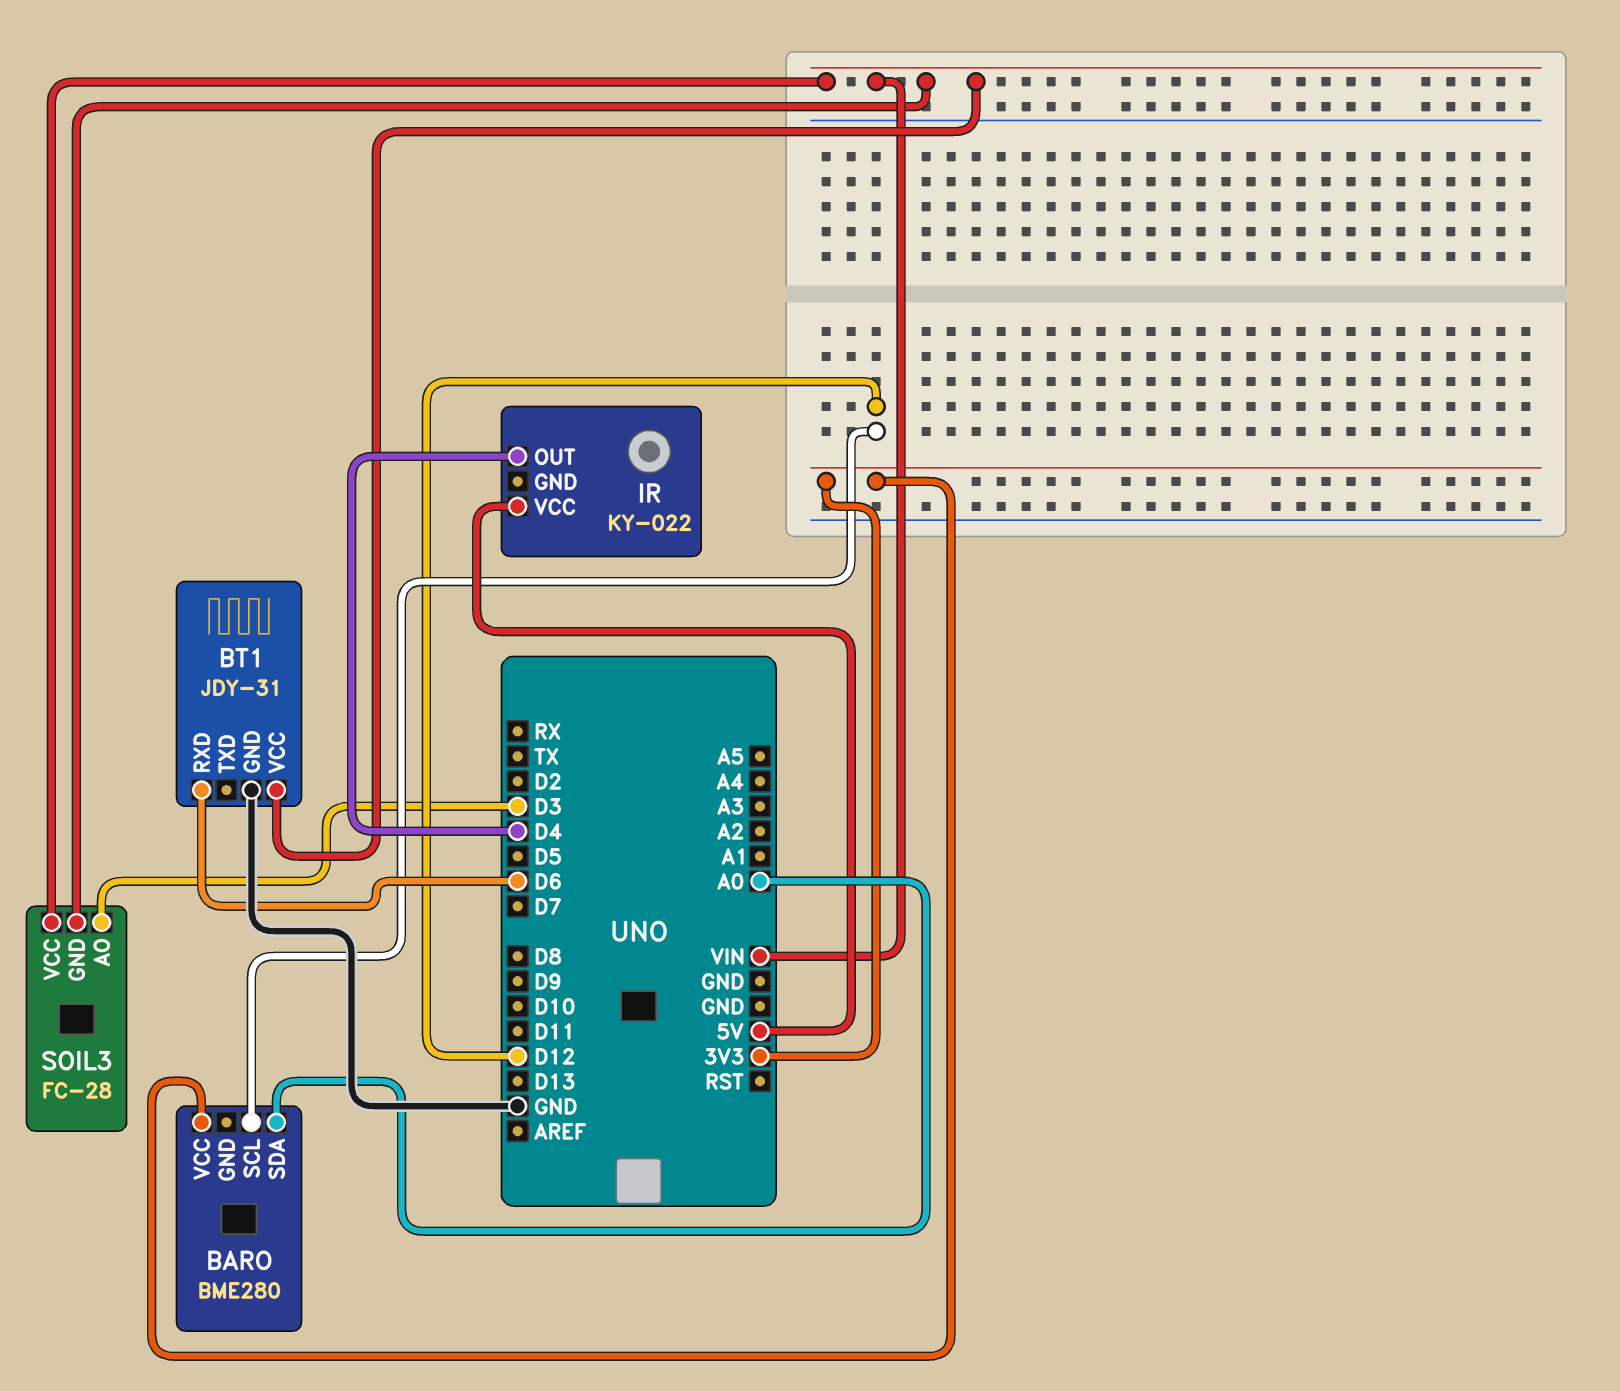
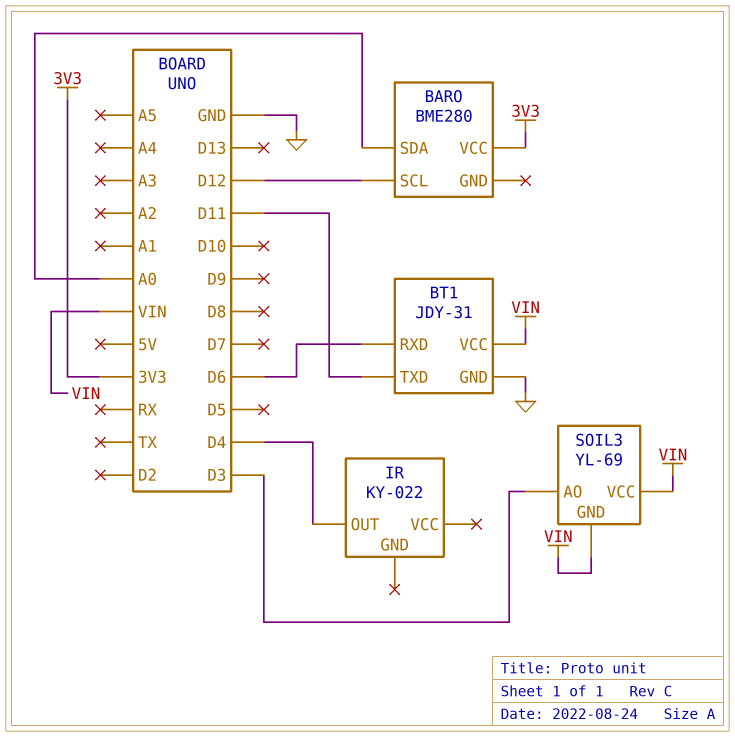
BT1 pin TXD: none -> D11
IR pin VCC: 5V -> none
SOIL3: FC-28 -> YL-69

